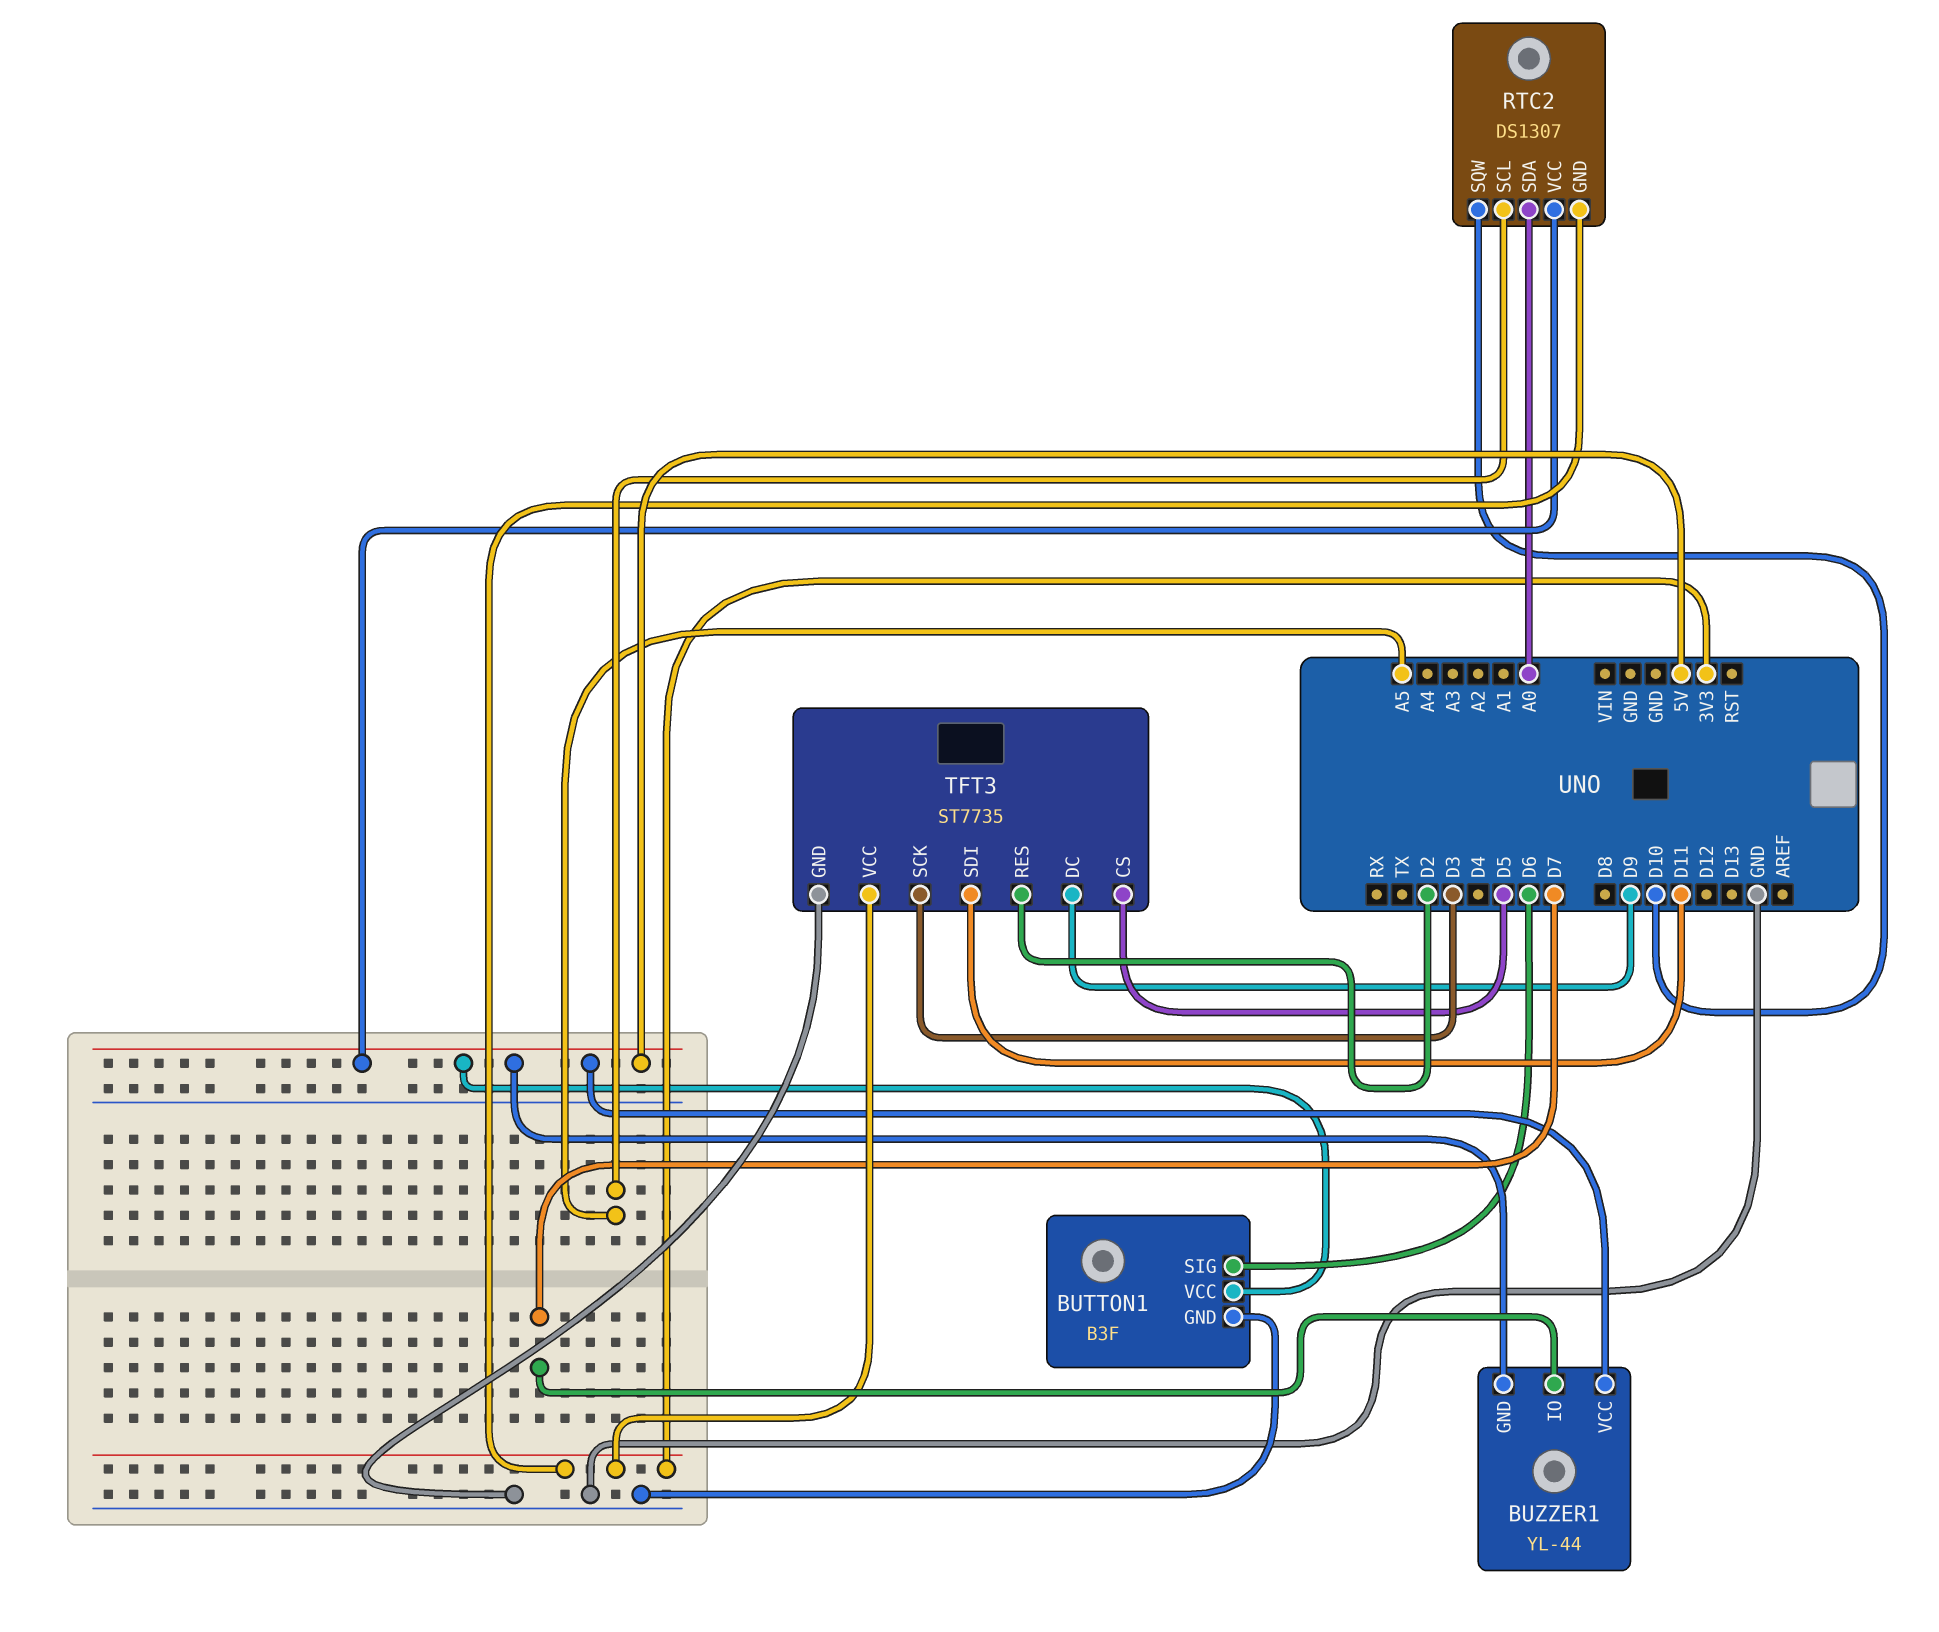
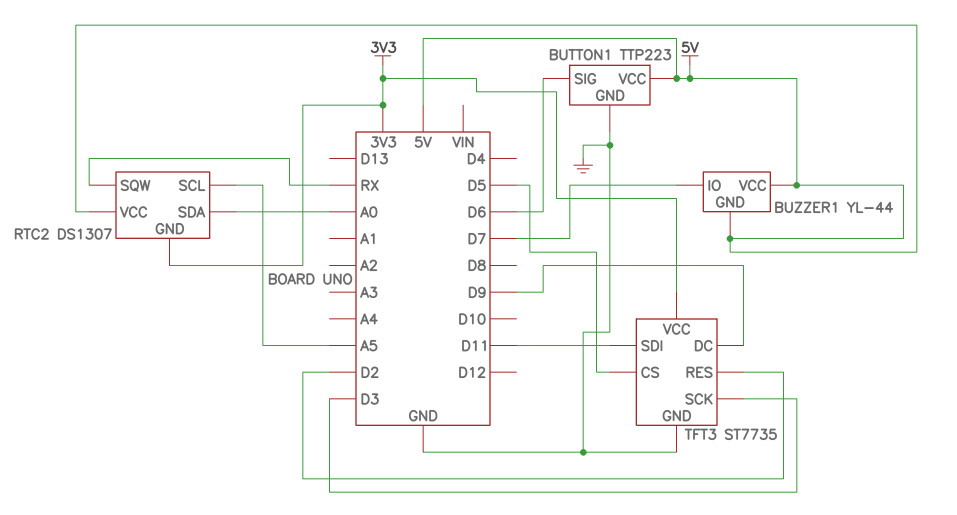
BUTTON1: B3F -> TTP223
RTC2 pin SQW: D10 -> RX

